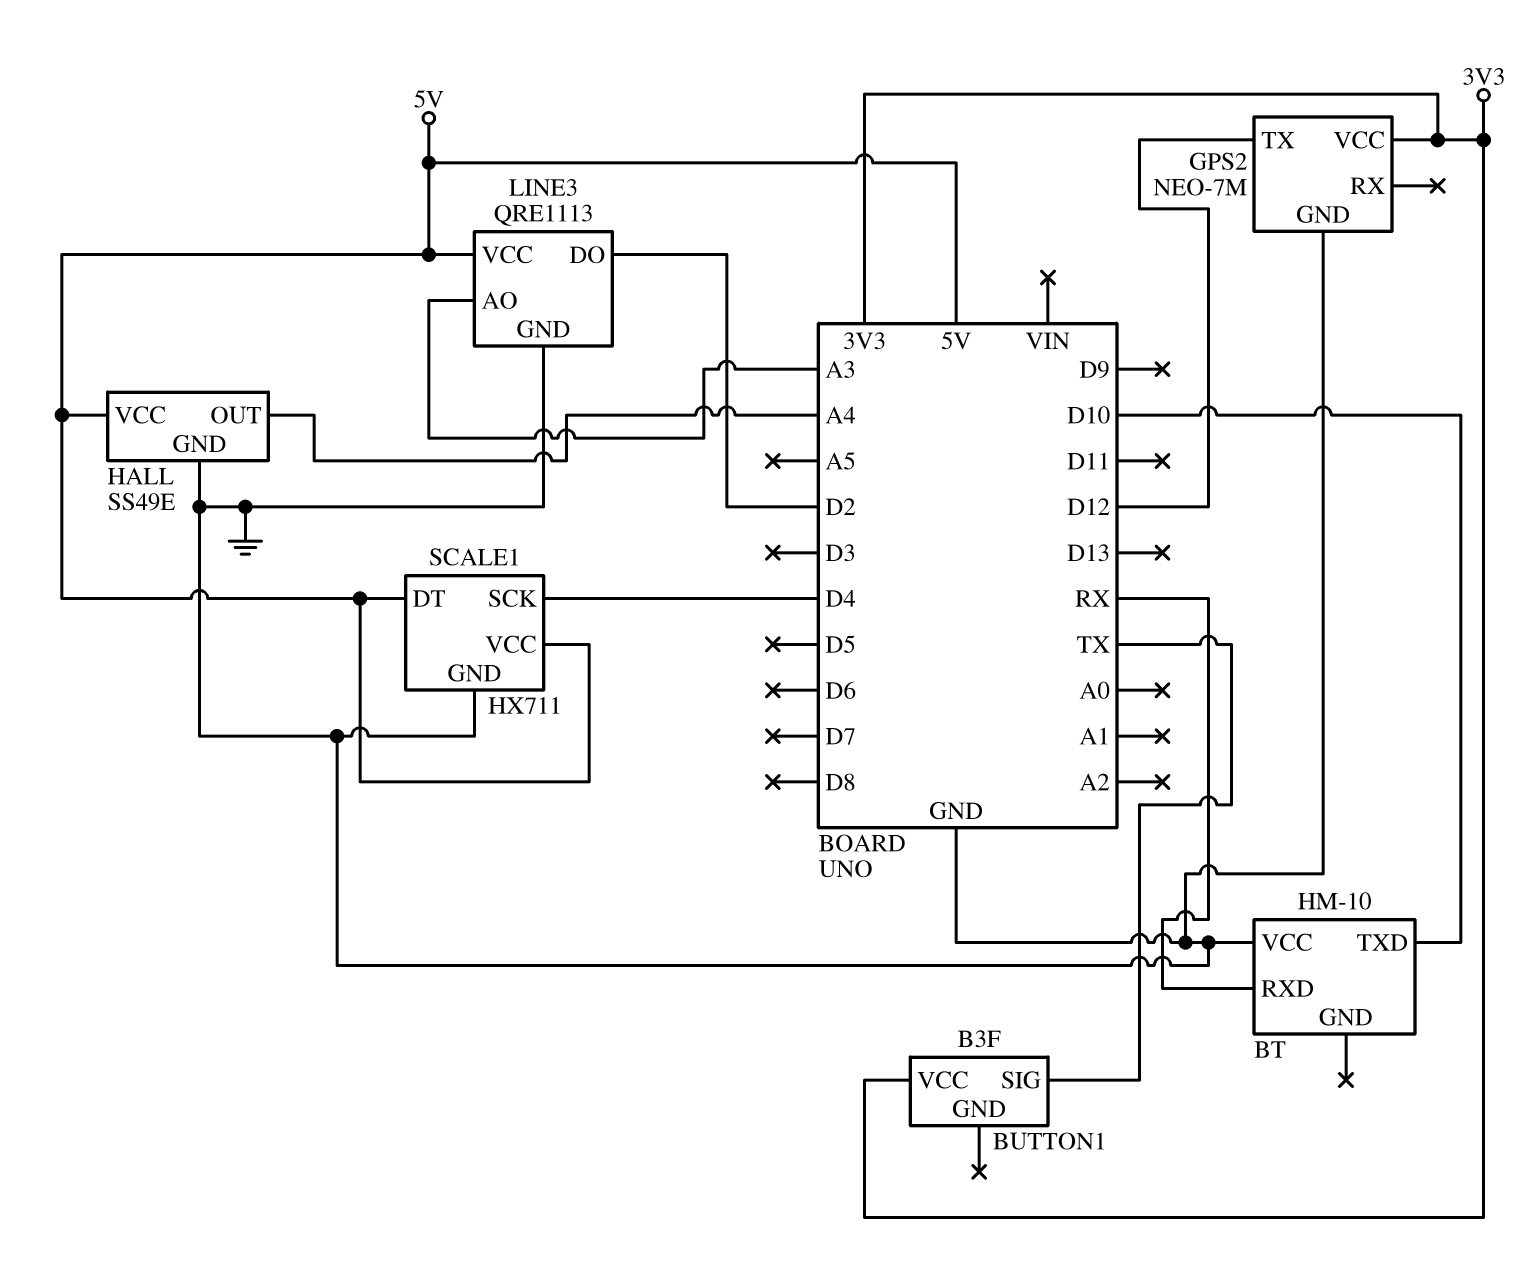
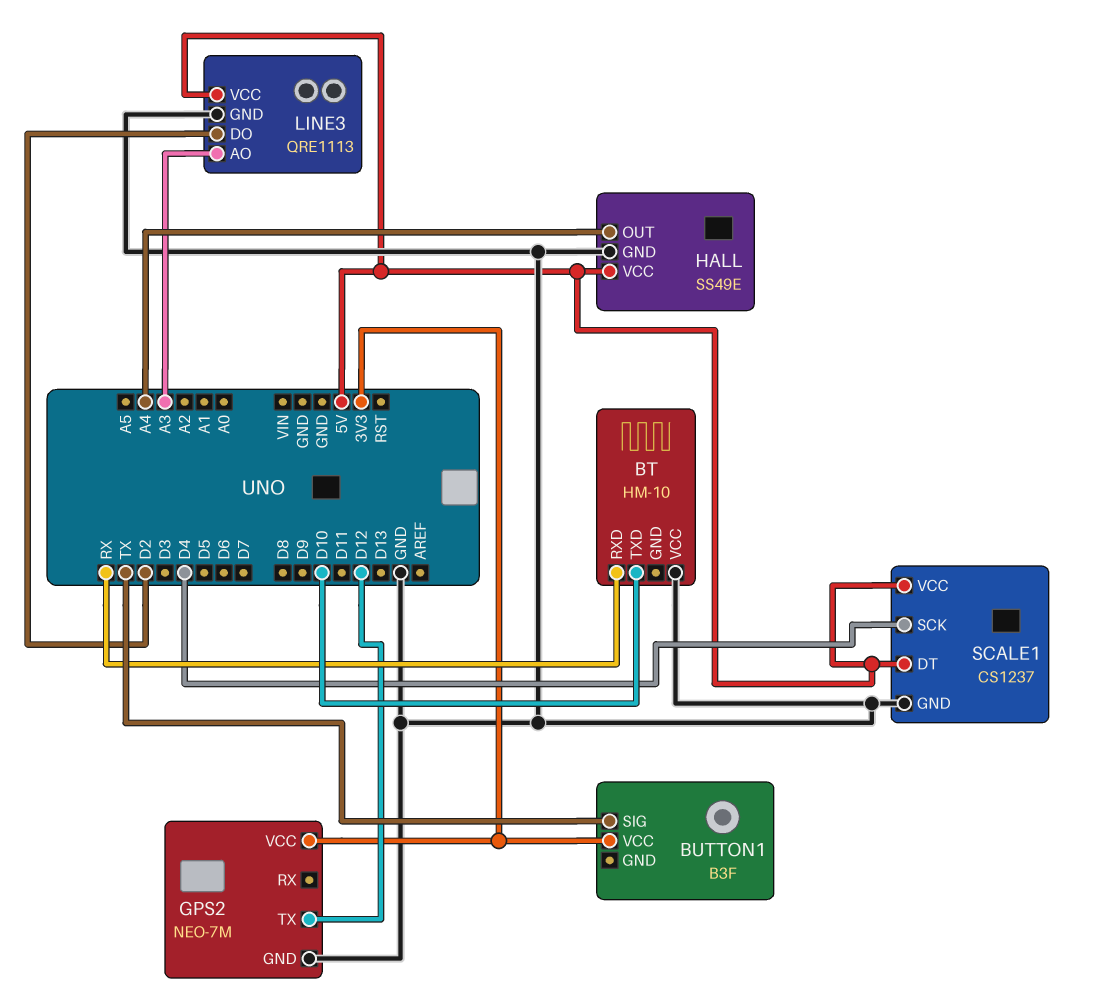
SCALE1: HX711 -> CS1237

